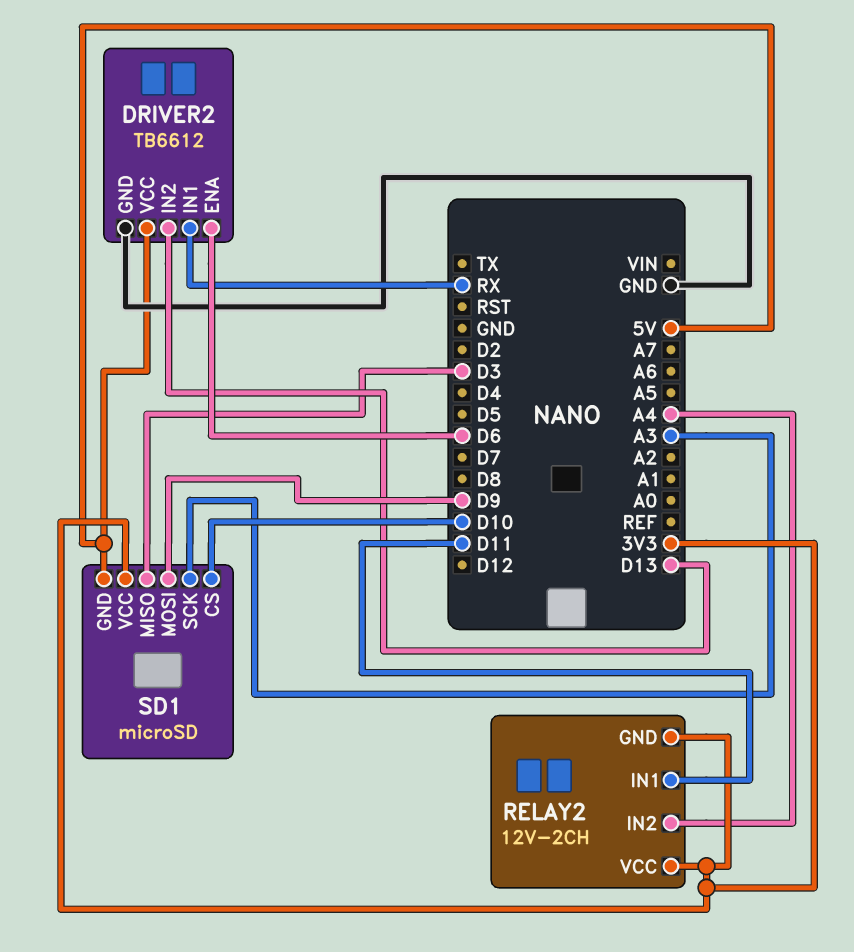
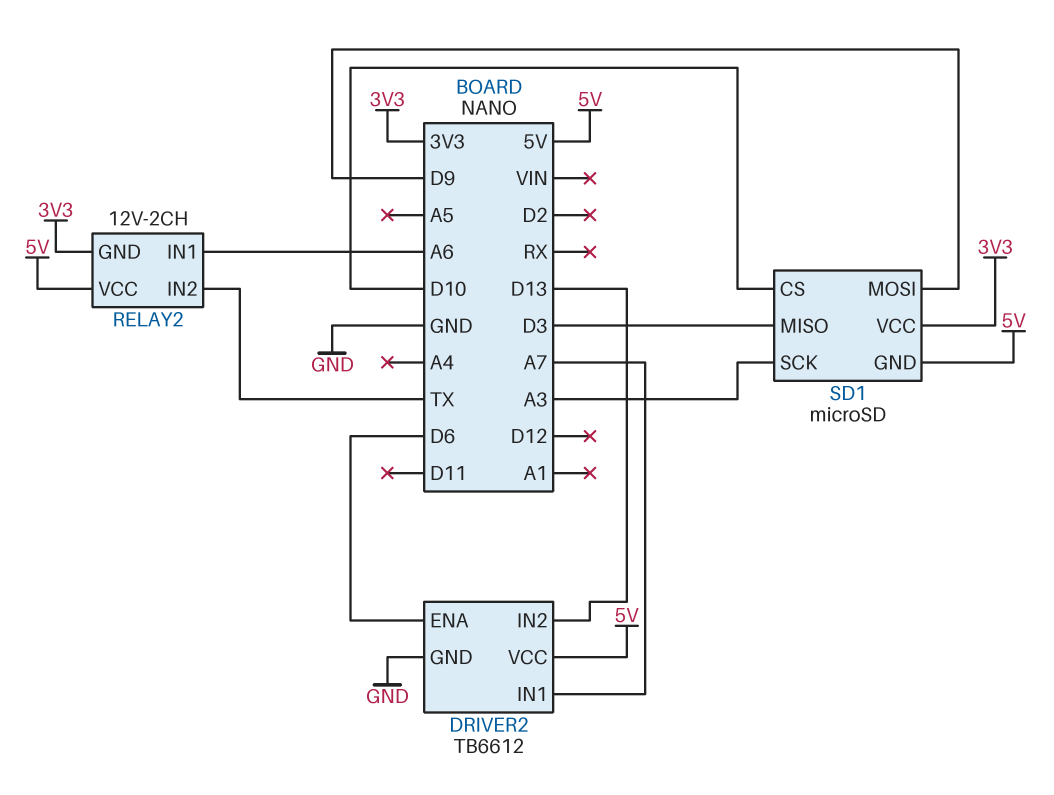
DRIVER2 pin IN1: RX -> A7
RELAY2 pin IN1: D11 -> A6
RELAY2 pin IN2: A4 -> TX
RELAY2 pin VCC: 3V3 -> 5V

